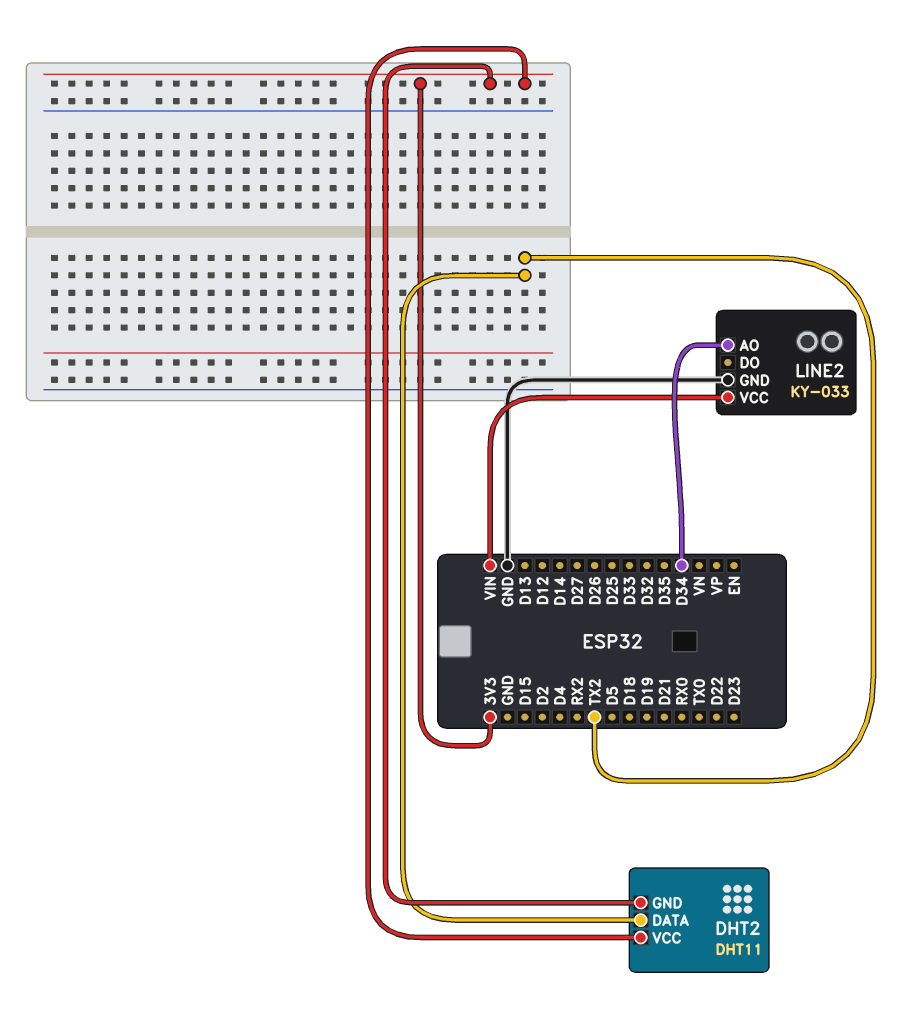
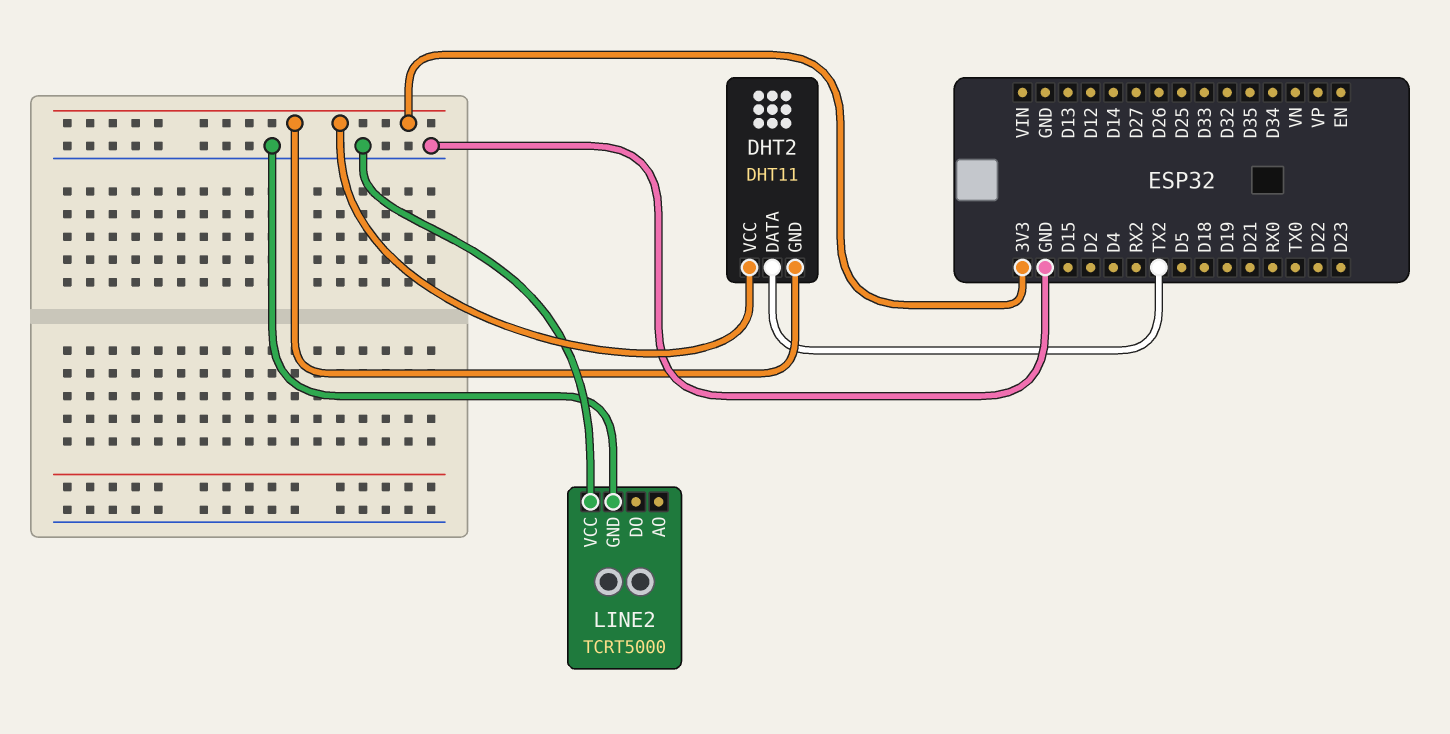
LINE2: KY-033 -> TCRT5000
LINE2 pin AO: D34 -> none
LINE2 pin VCC: VIN -> GND

